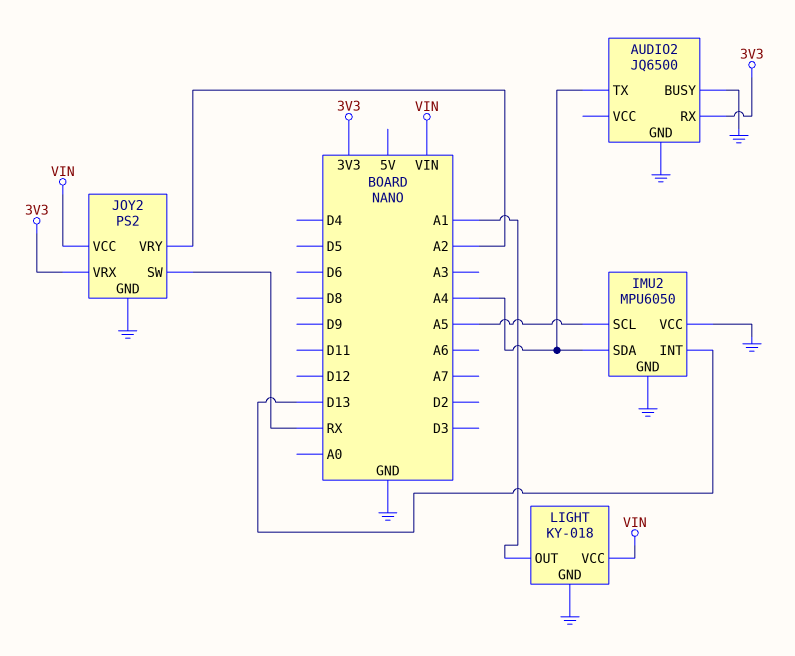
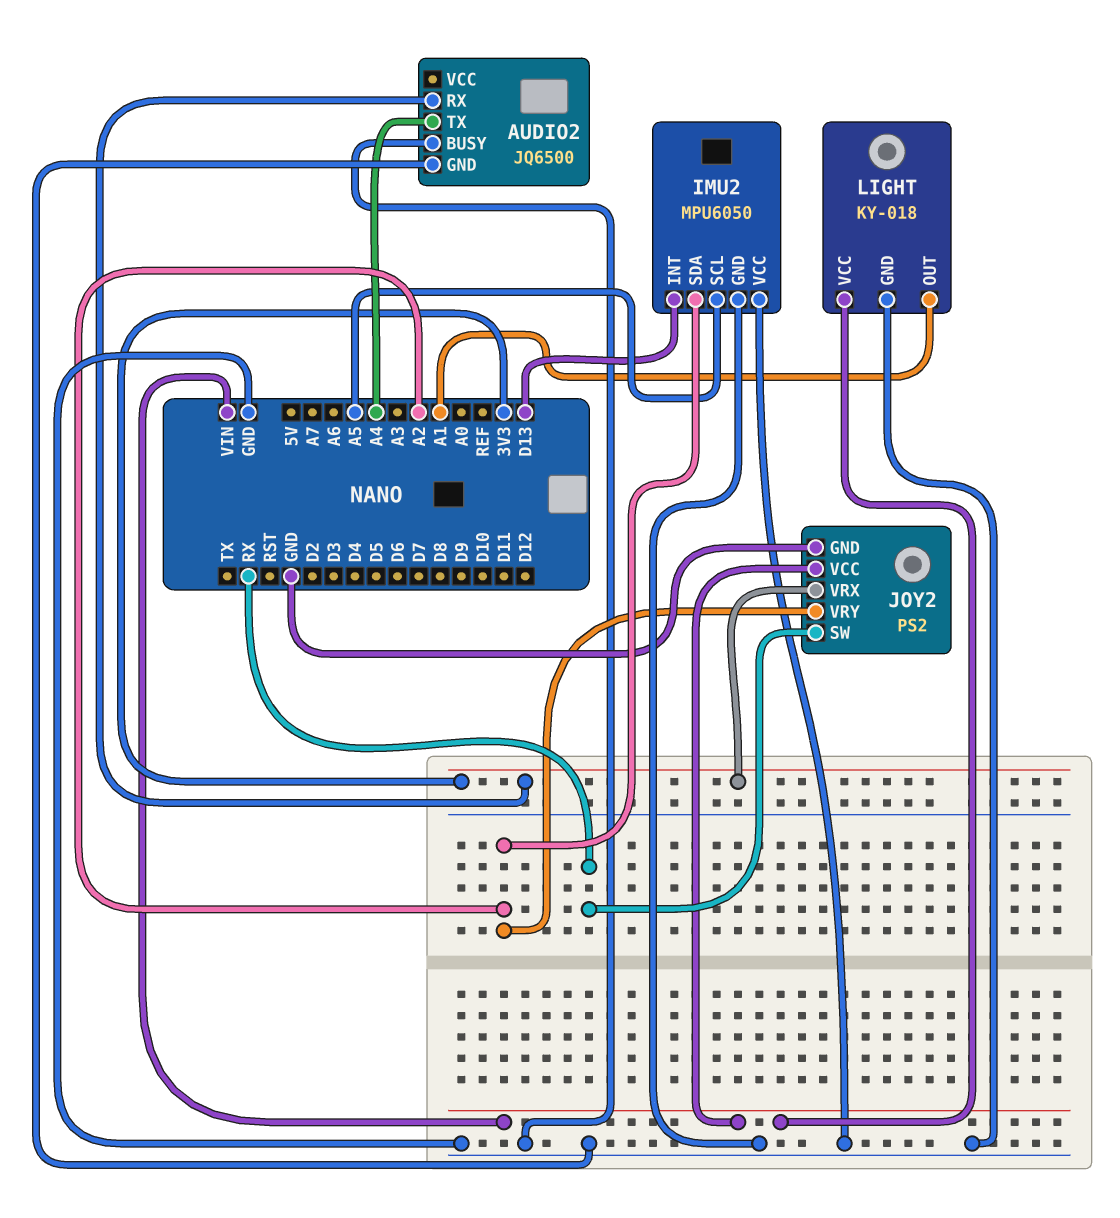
IMU2 pin SDA: A4 -> A2

